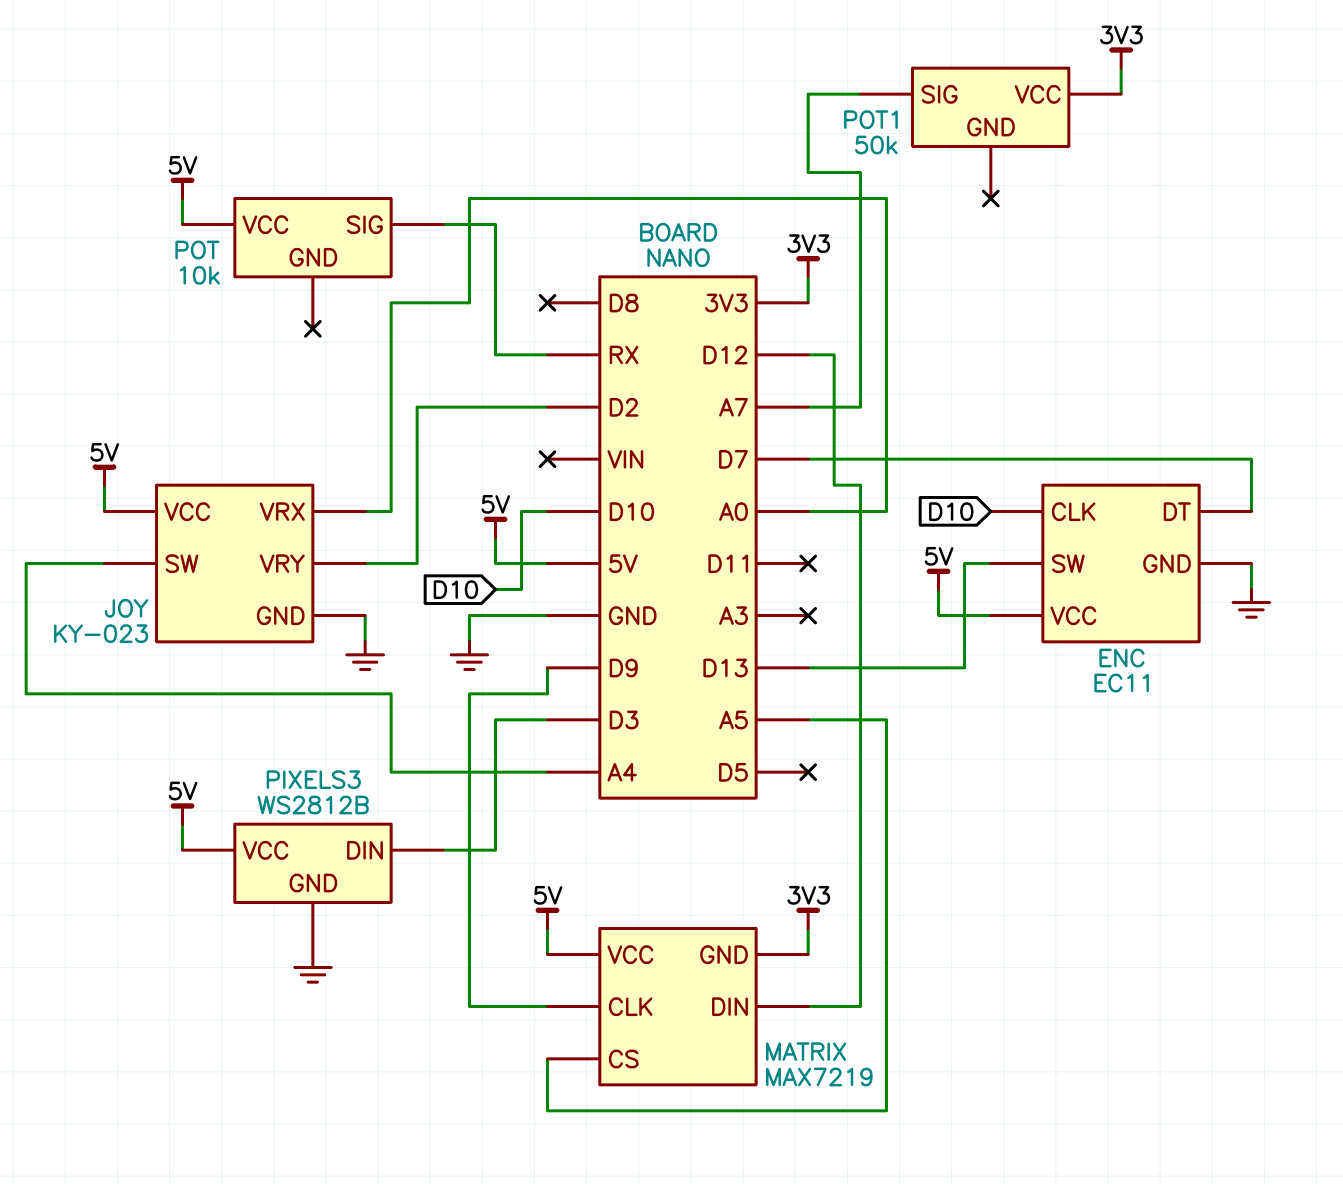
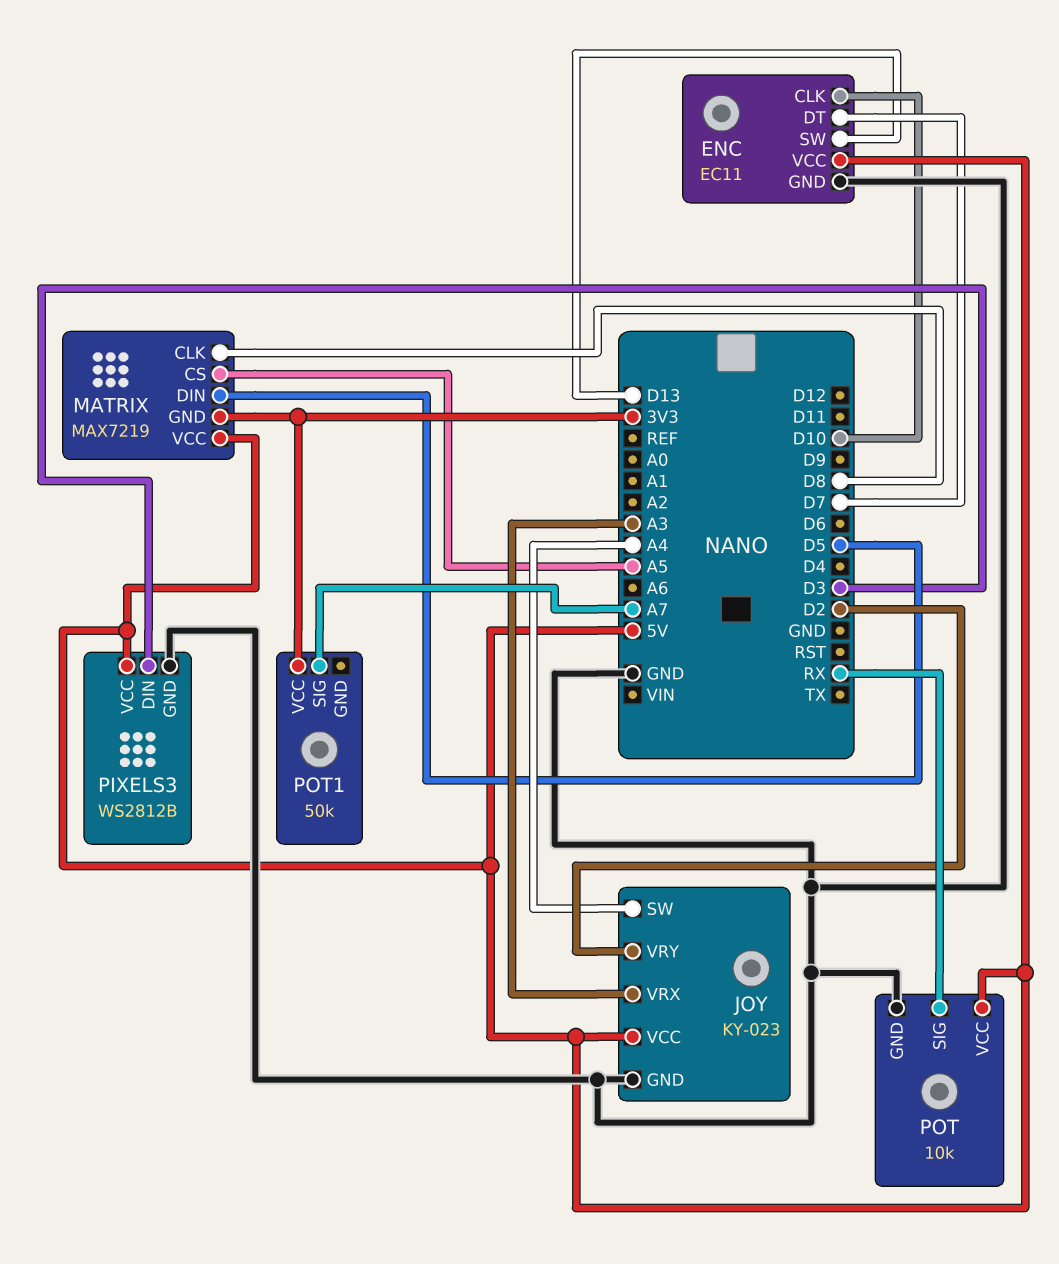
JOY pin VRX: A0 -> A3
MATRIX pin CLK: D9 -> D8
MATRIX pin DIN: D12 -> D5
POT pin GND: none -> GND

